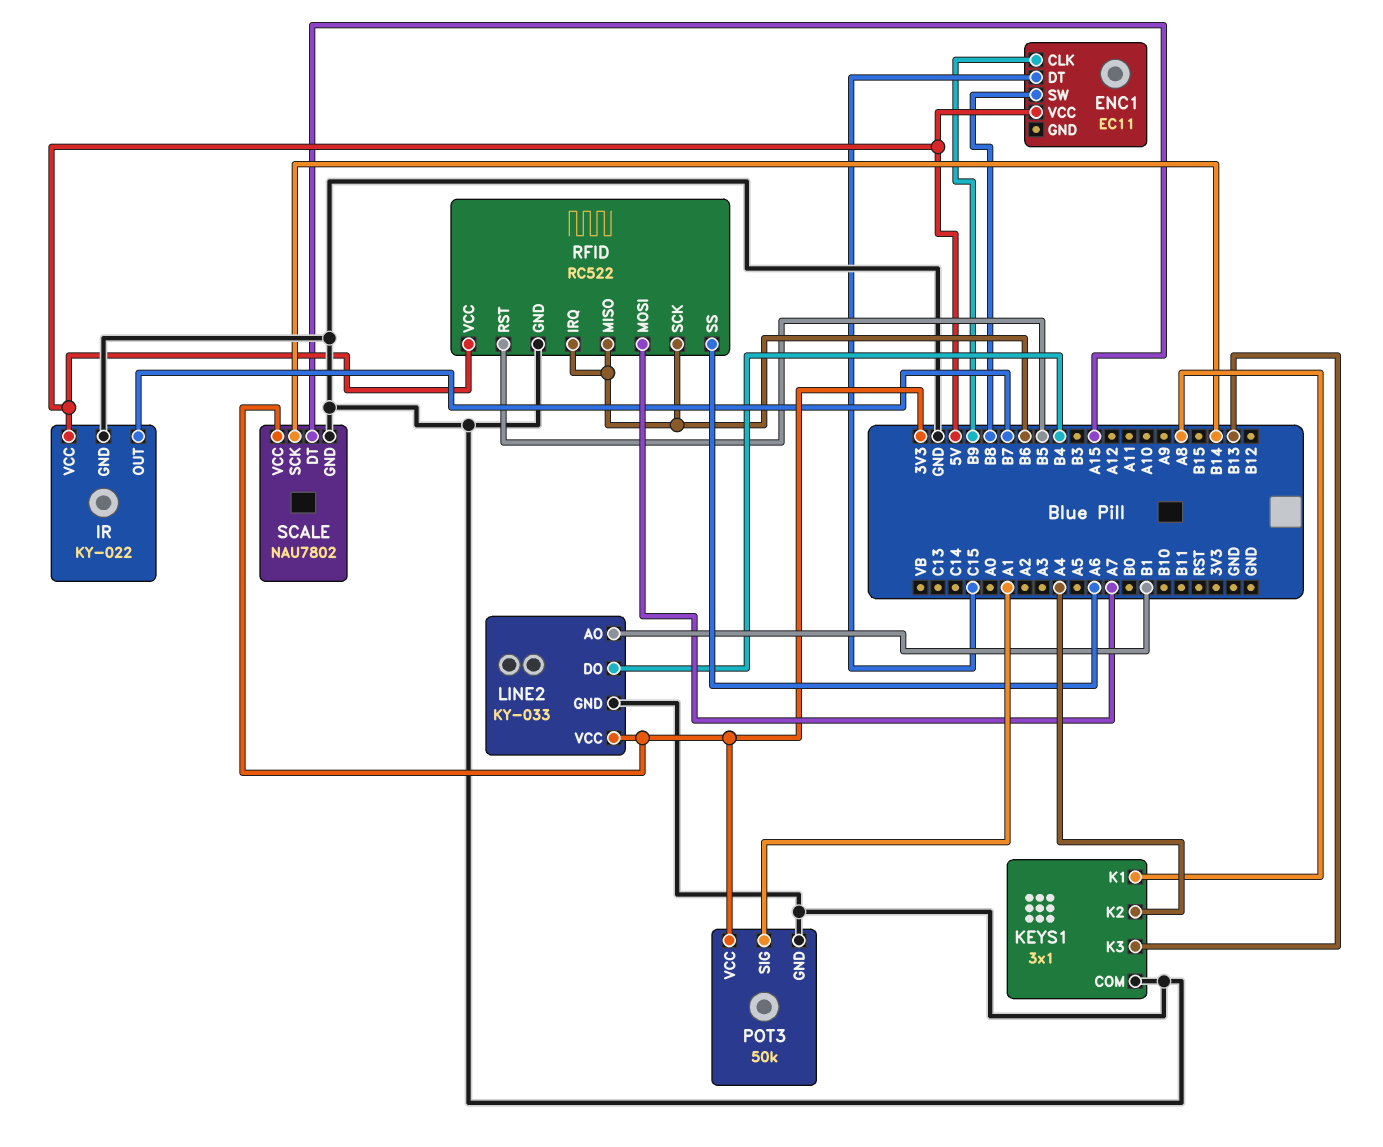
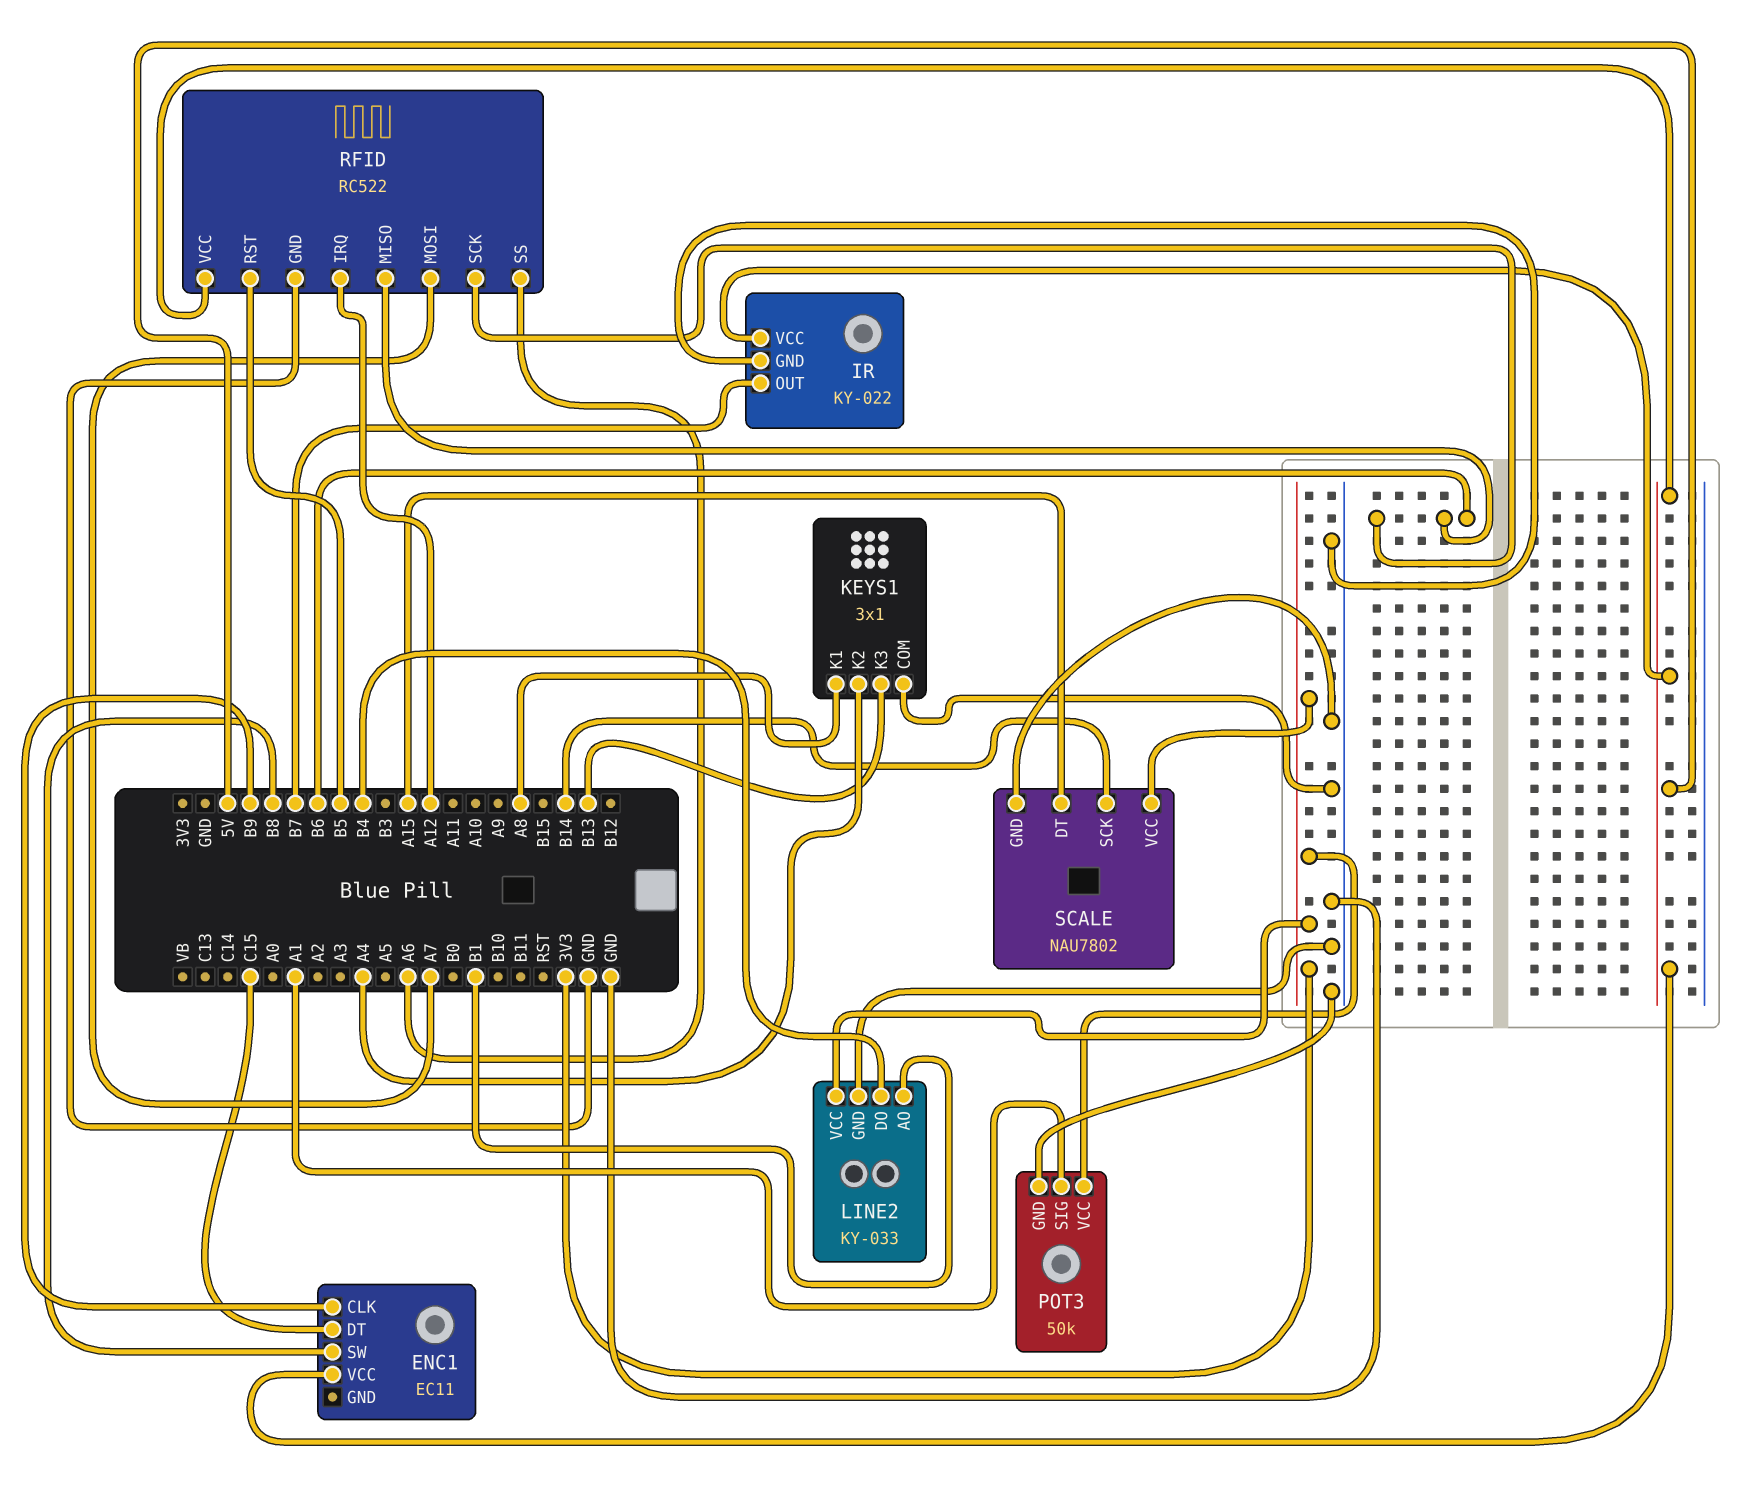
RFID pin IRQ: B6 -> A12

